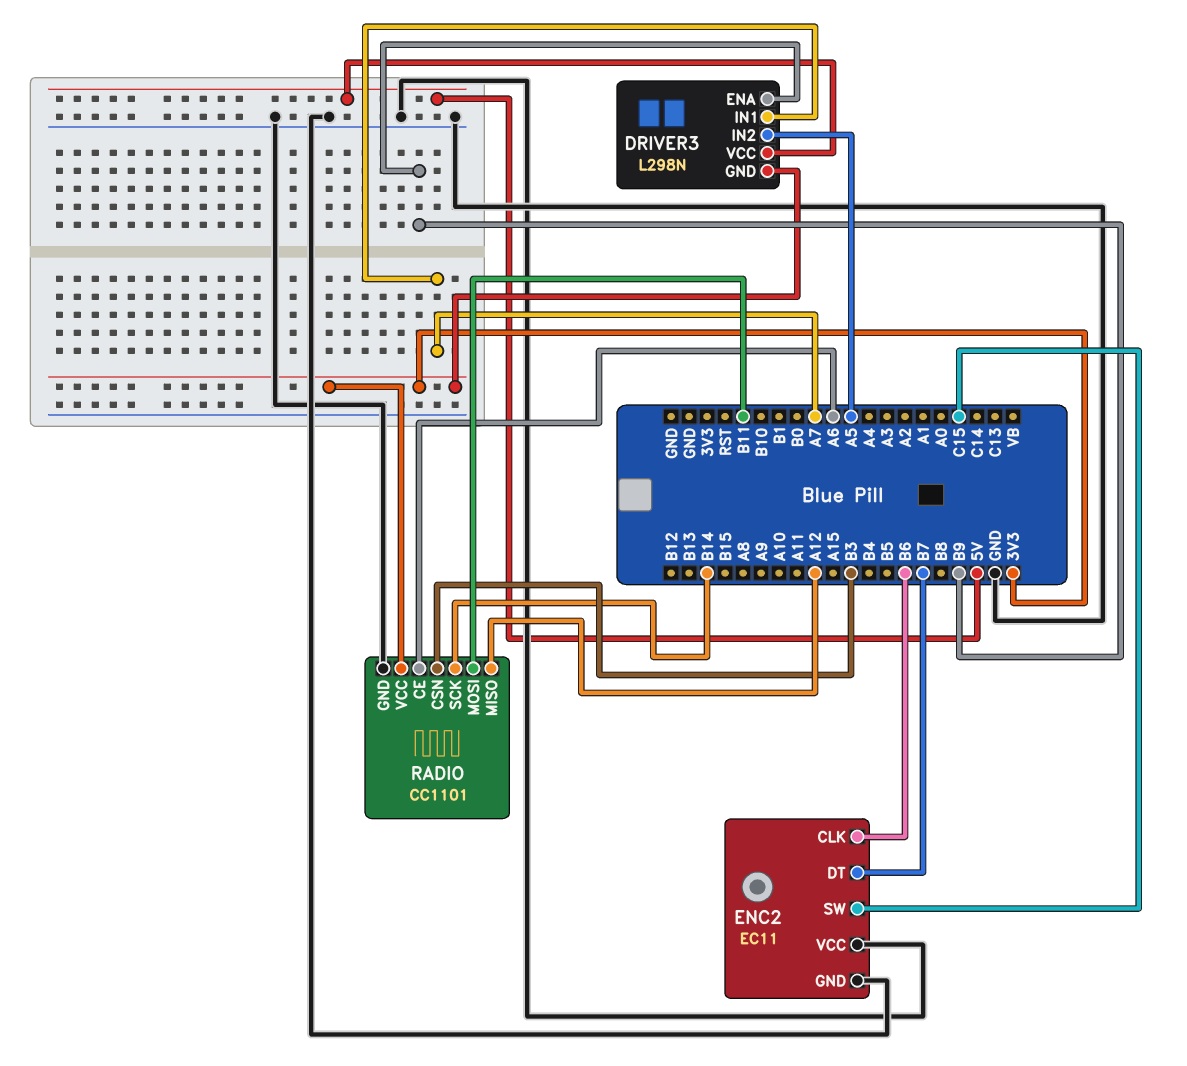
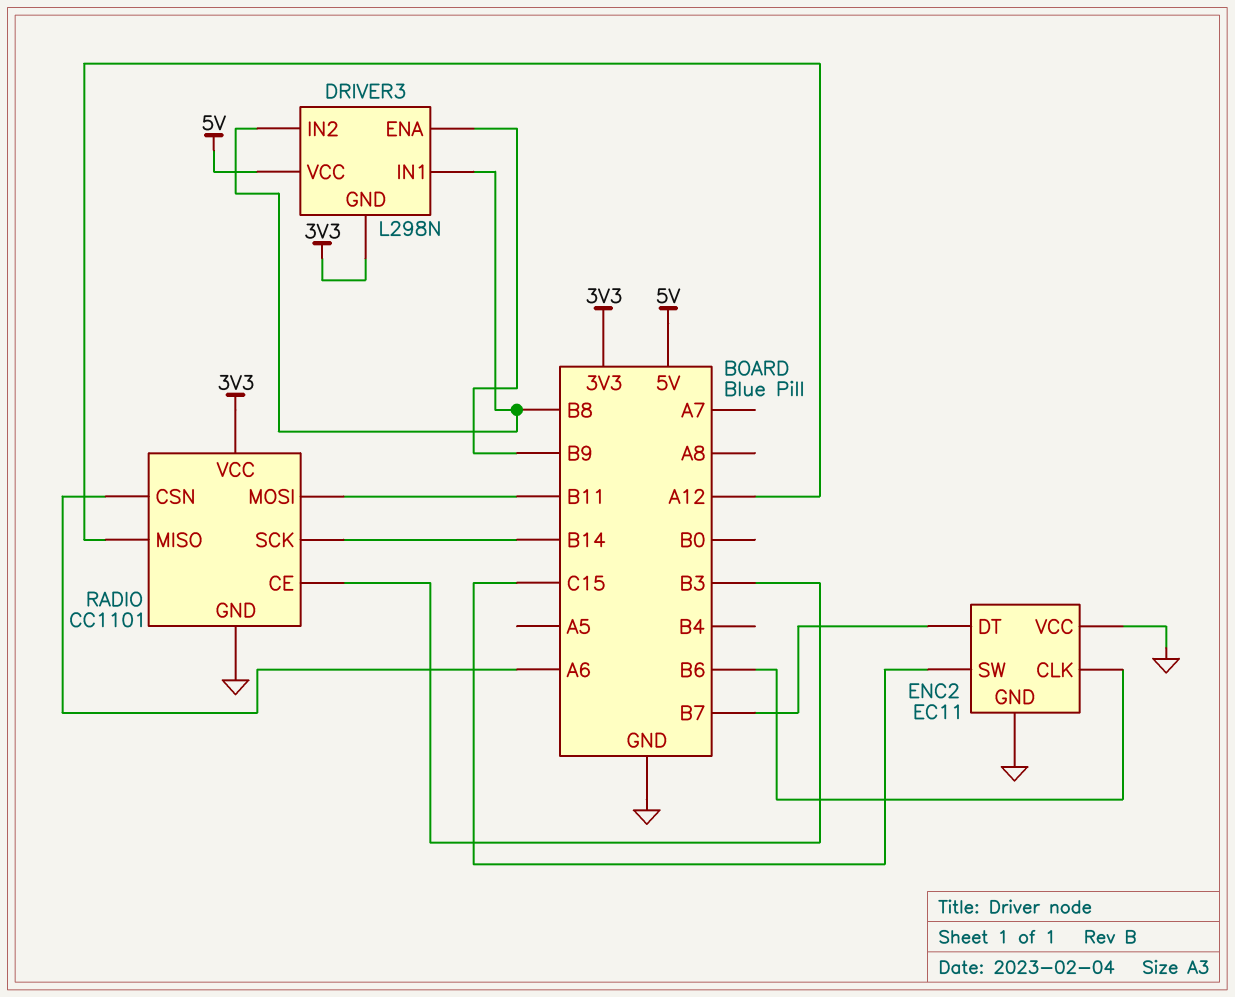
DRIVER3 pin IN1: A7 -> B8
DRIVER3 pin IN2: A5 -> B8
RADIO pin CE: A6 -> B3
RADIO pin CSN: B3 -> A6

